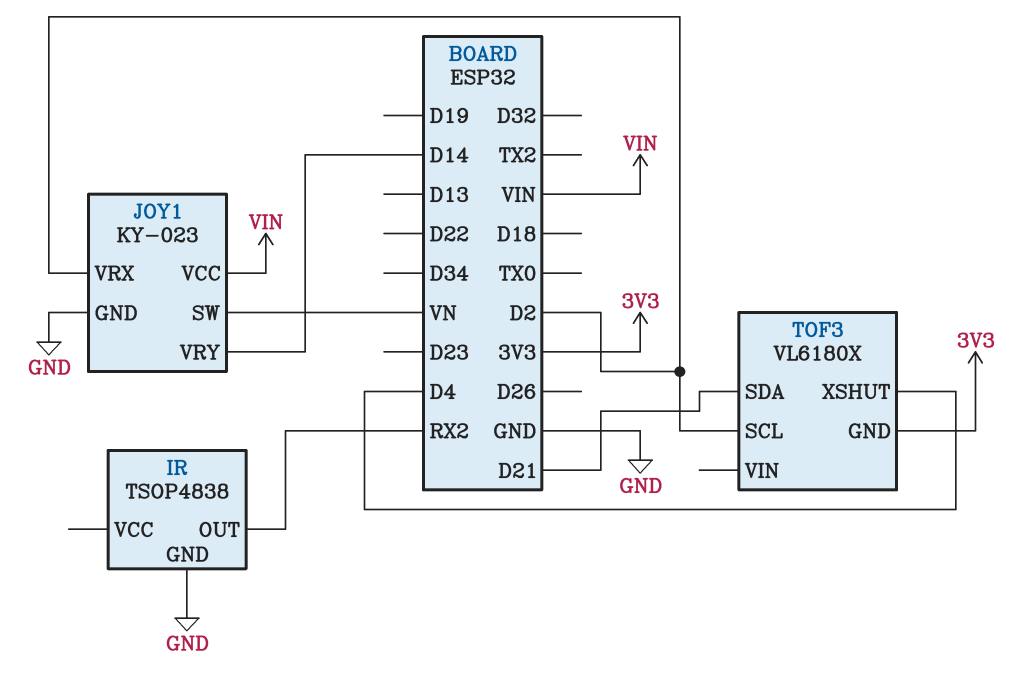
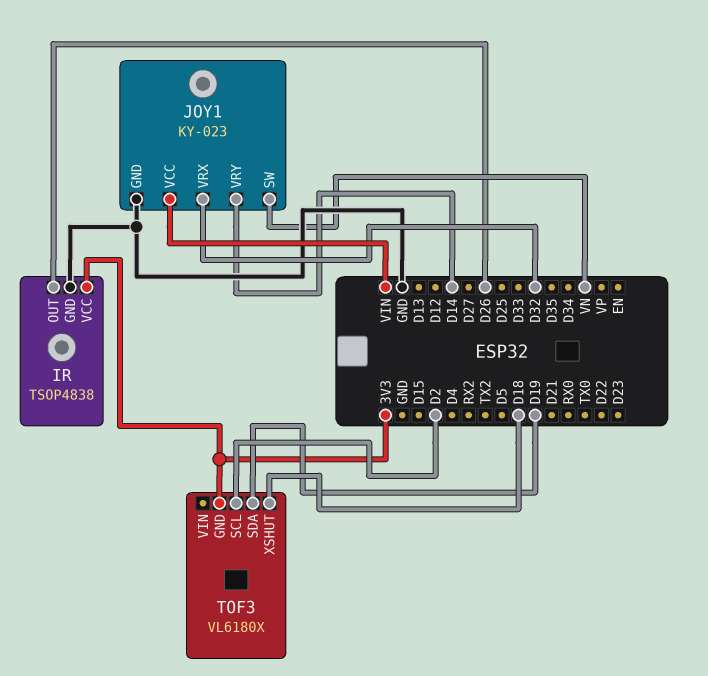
IR pin OUT: RX2 -> D26
IR pin VCC: none -> 3V3
JOY1 pin VRX: D2 -> D32
TOF3 pin SDA: D21 -> D19
TOF3 pin XSHUT: D4 -> D18

